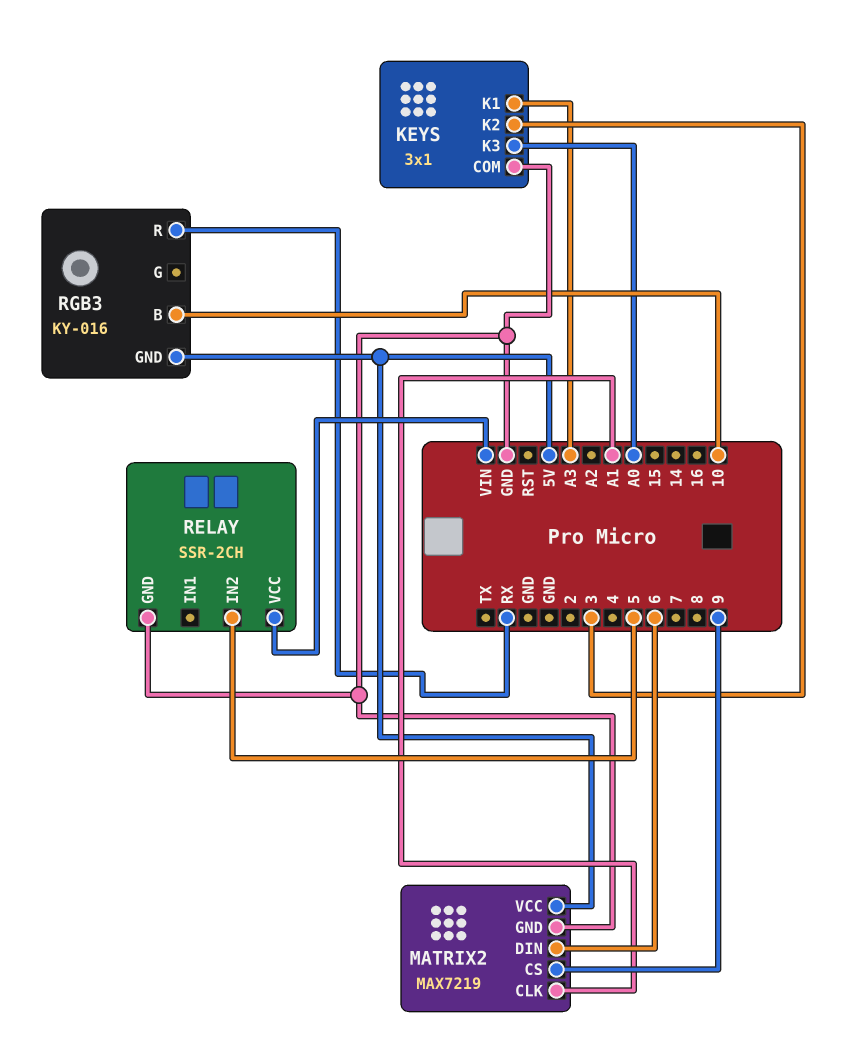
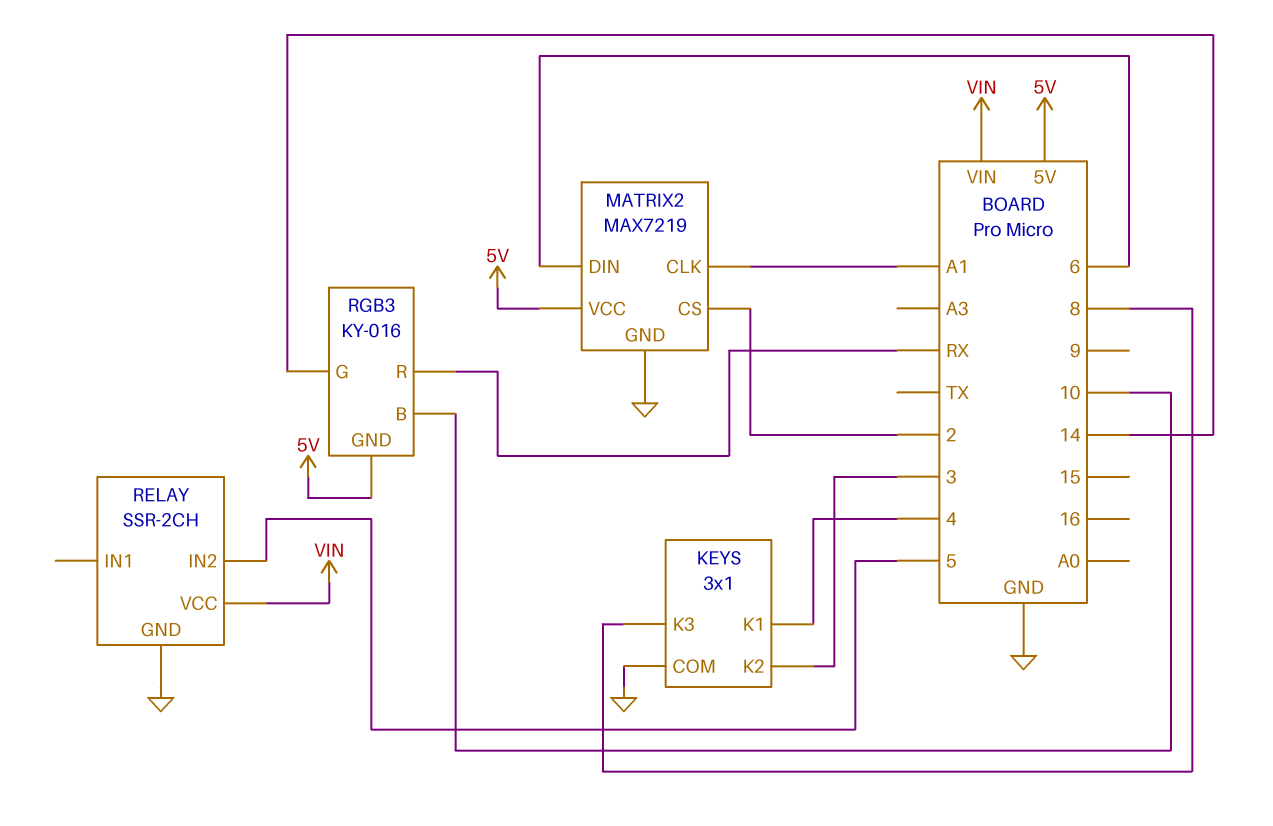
KEYS pin K1: A3 -> 4
KEYS pin K3: A0 -> 8
MATRIX2 pin CS: 9 -> 2
RGB3 pin G: none -> 14

